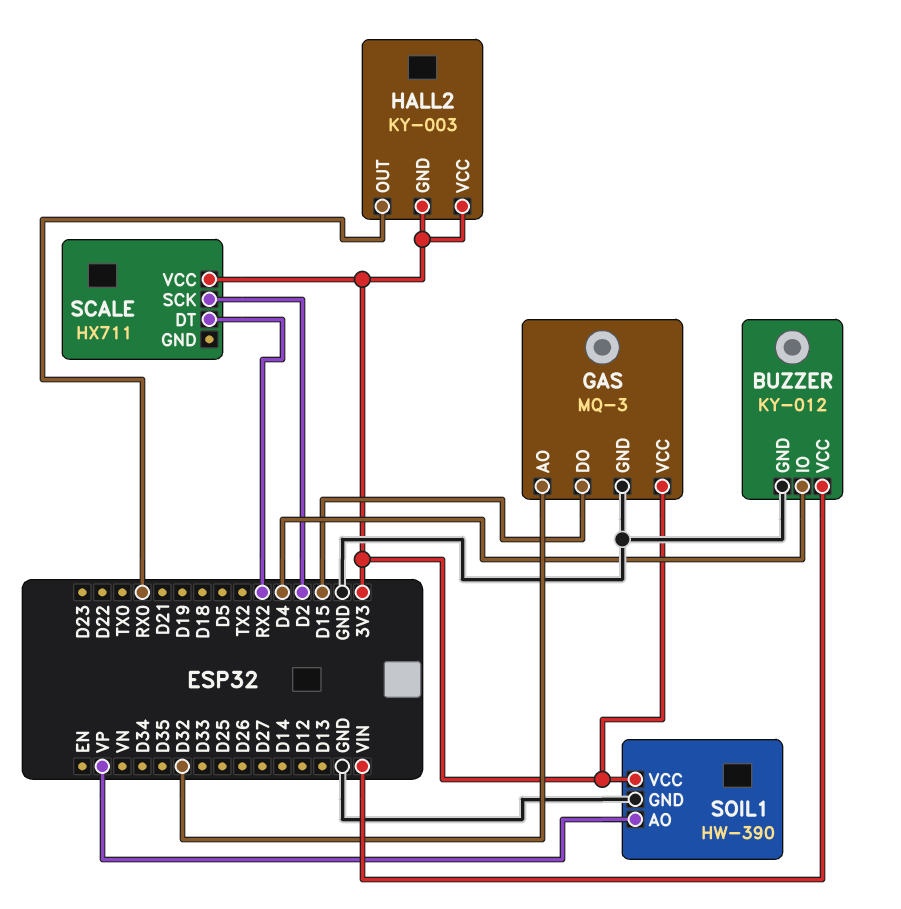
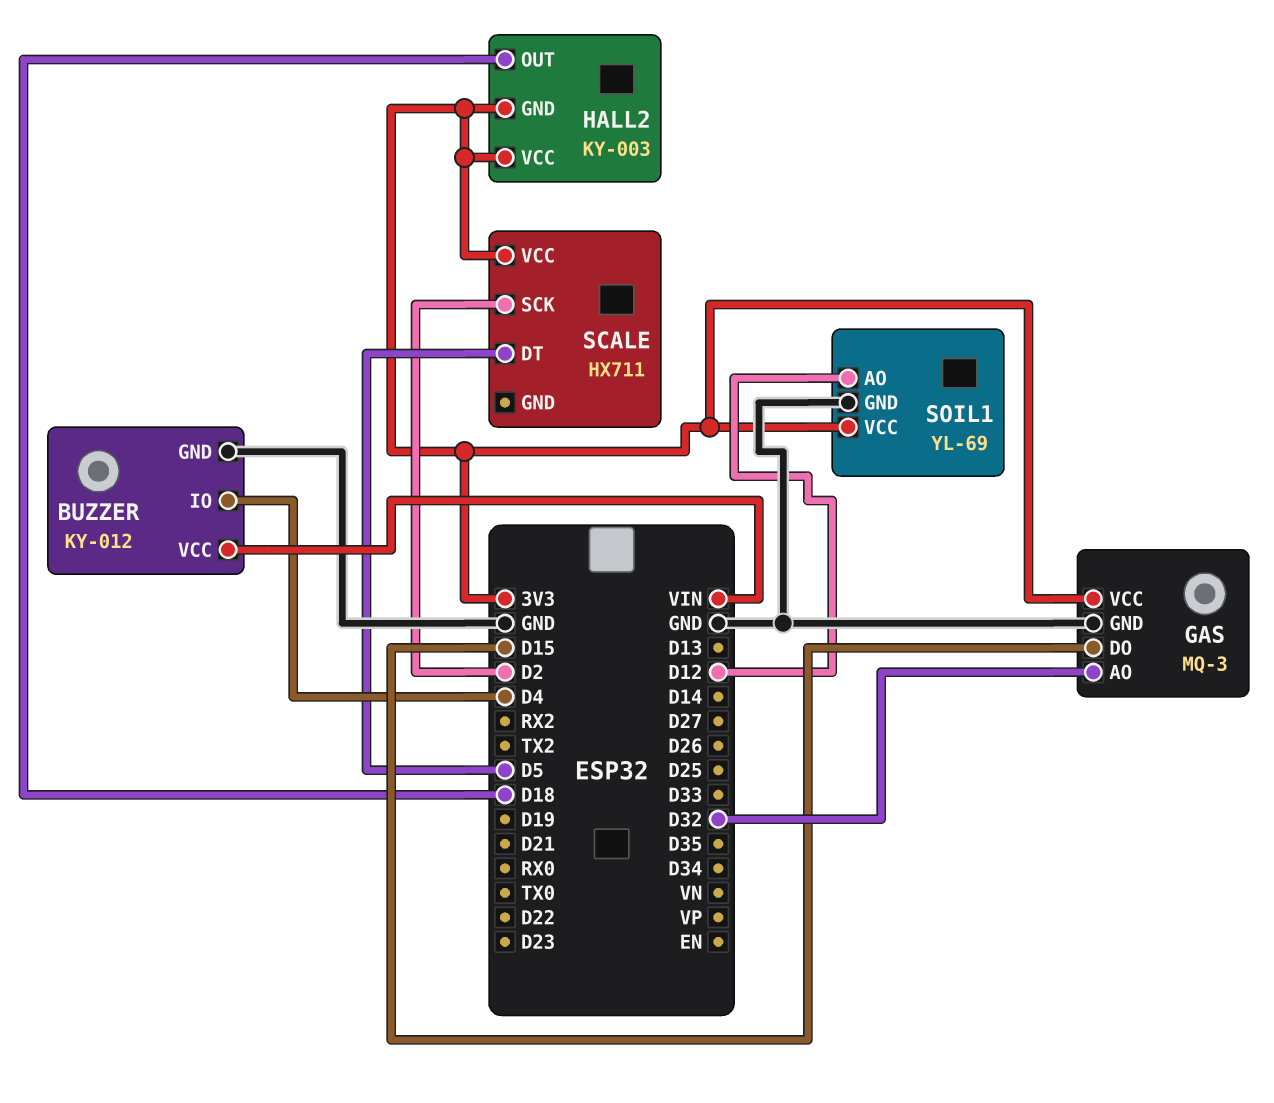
HALL2 pin OUT: RX0 -> D18
SCALE pin DT: RX2 -> D5
SOIL1: HW-390 -> YL-69
SOIL1 pin AO: VP -> D12

